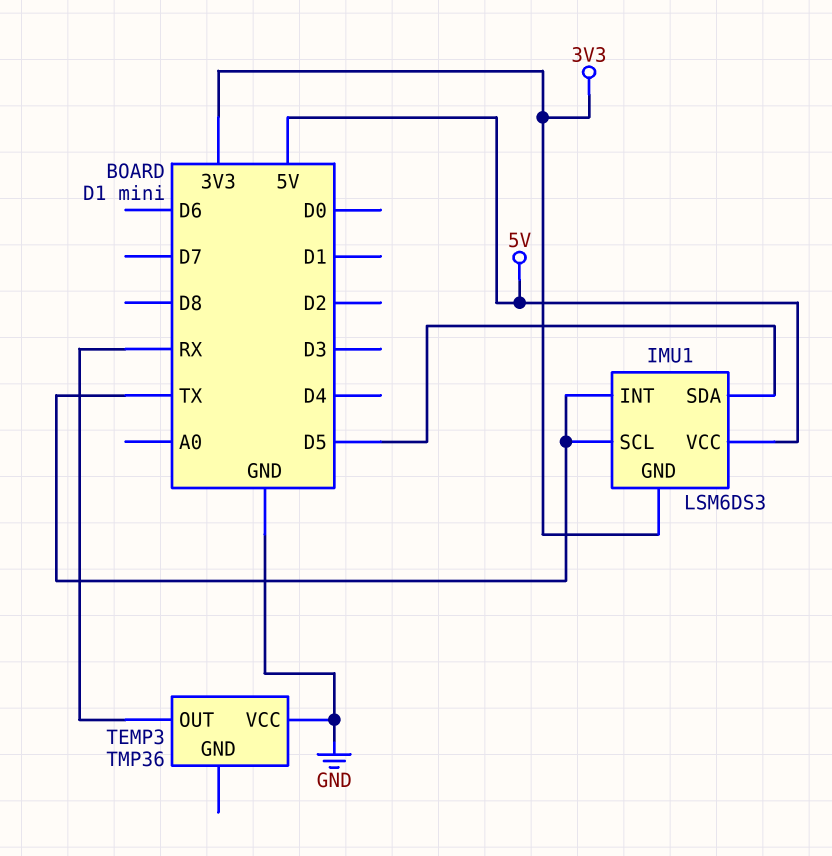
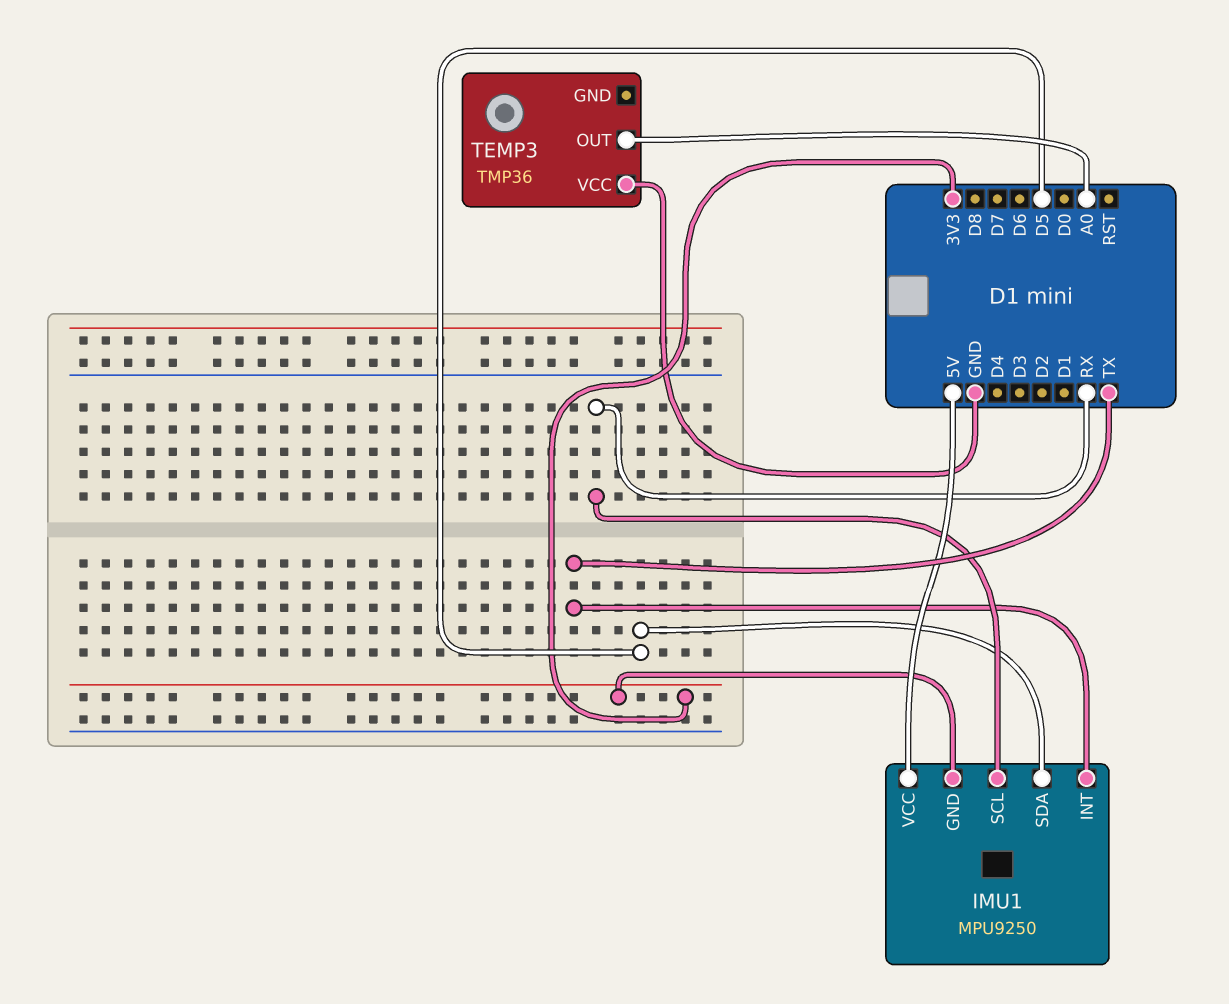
IMU1: LSM6DS3 -> MPU9250
IMU1 pin SCL: TX -> RX
TEMP3 pin OUT: RX -> A0

